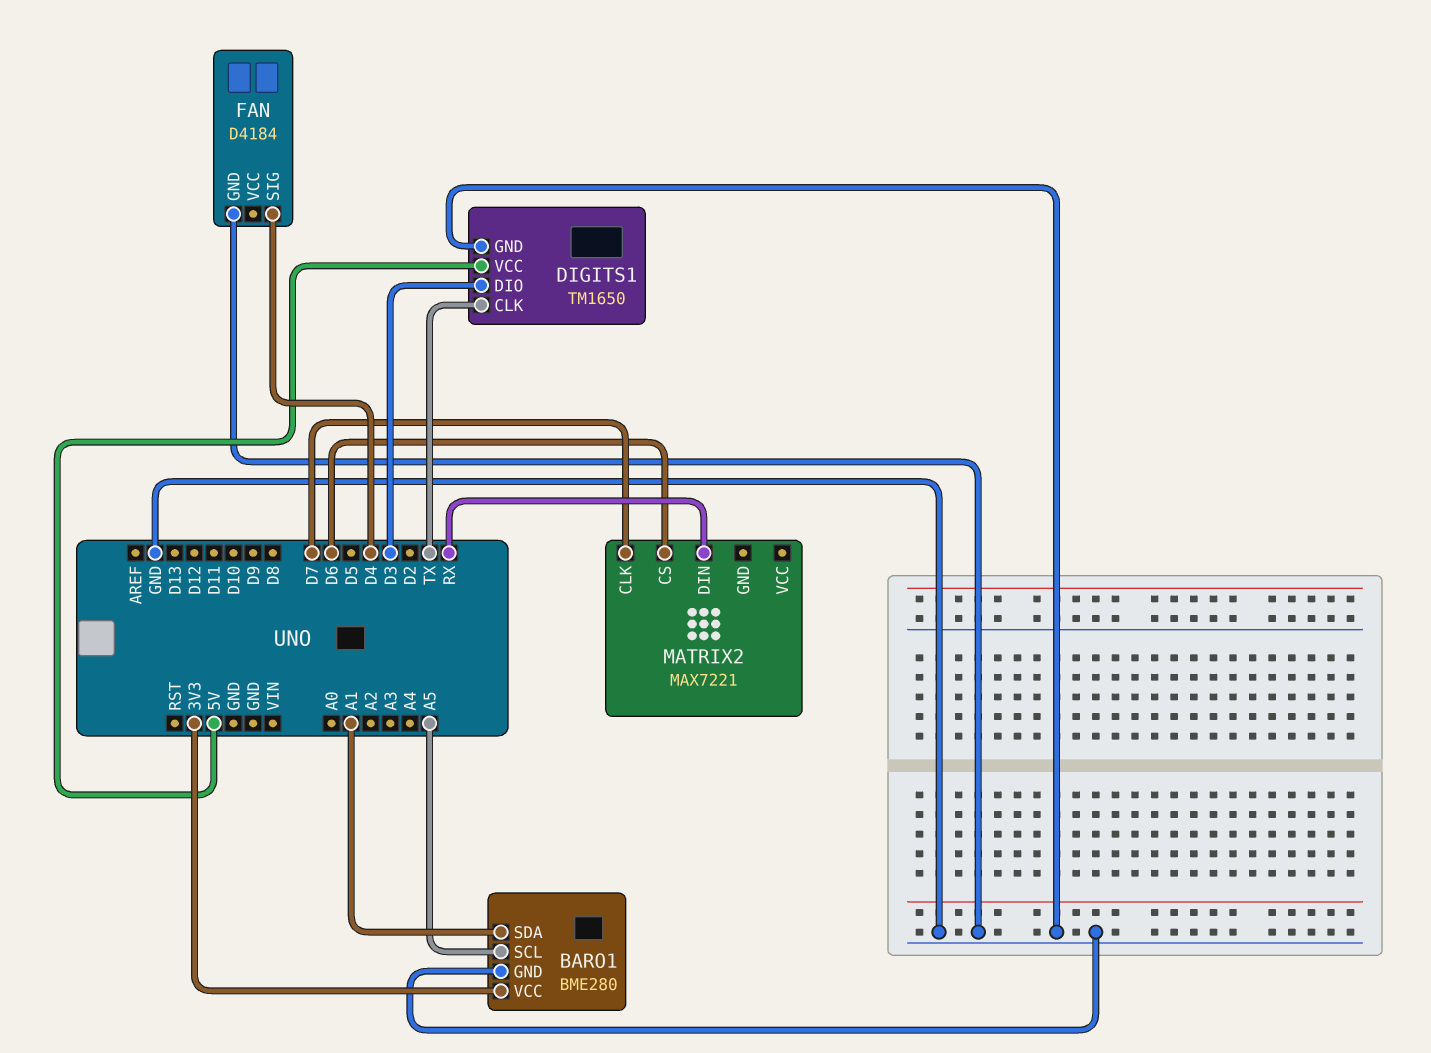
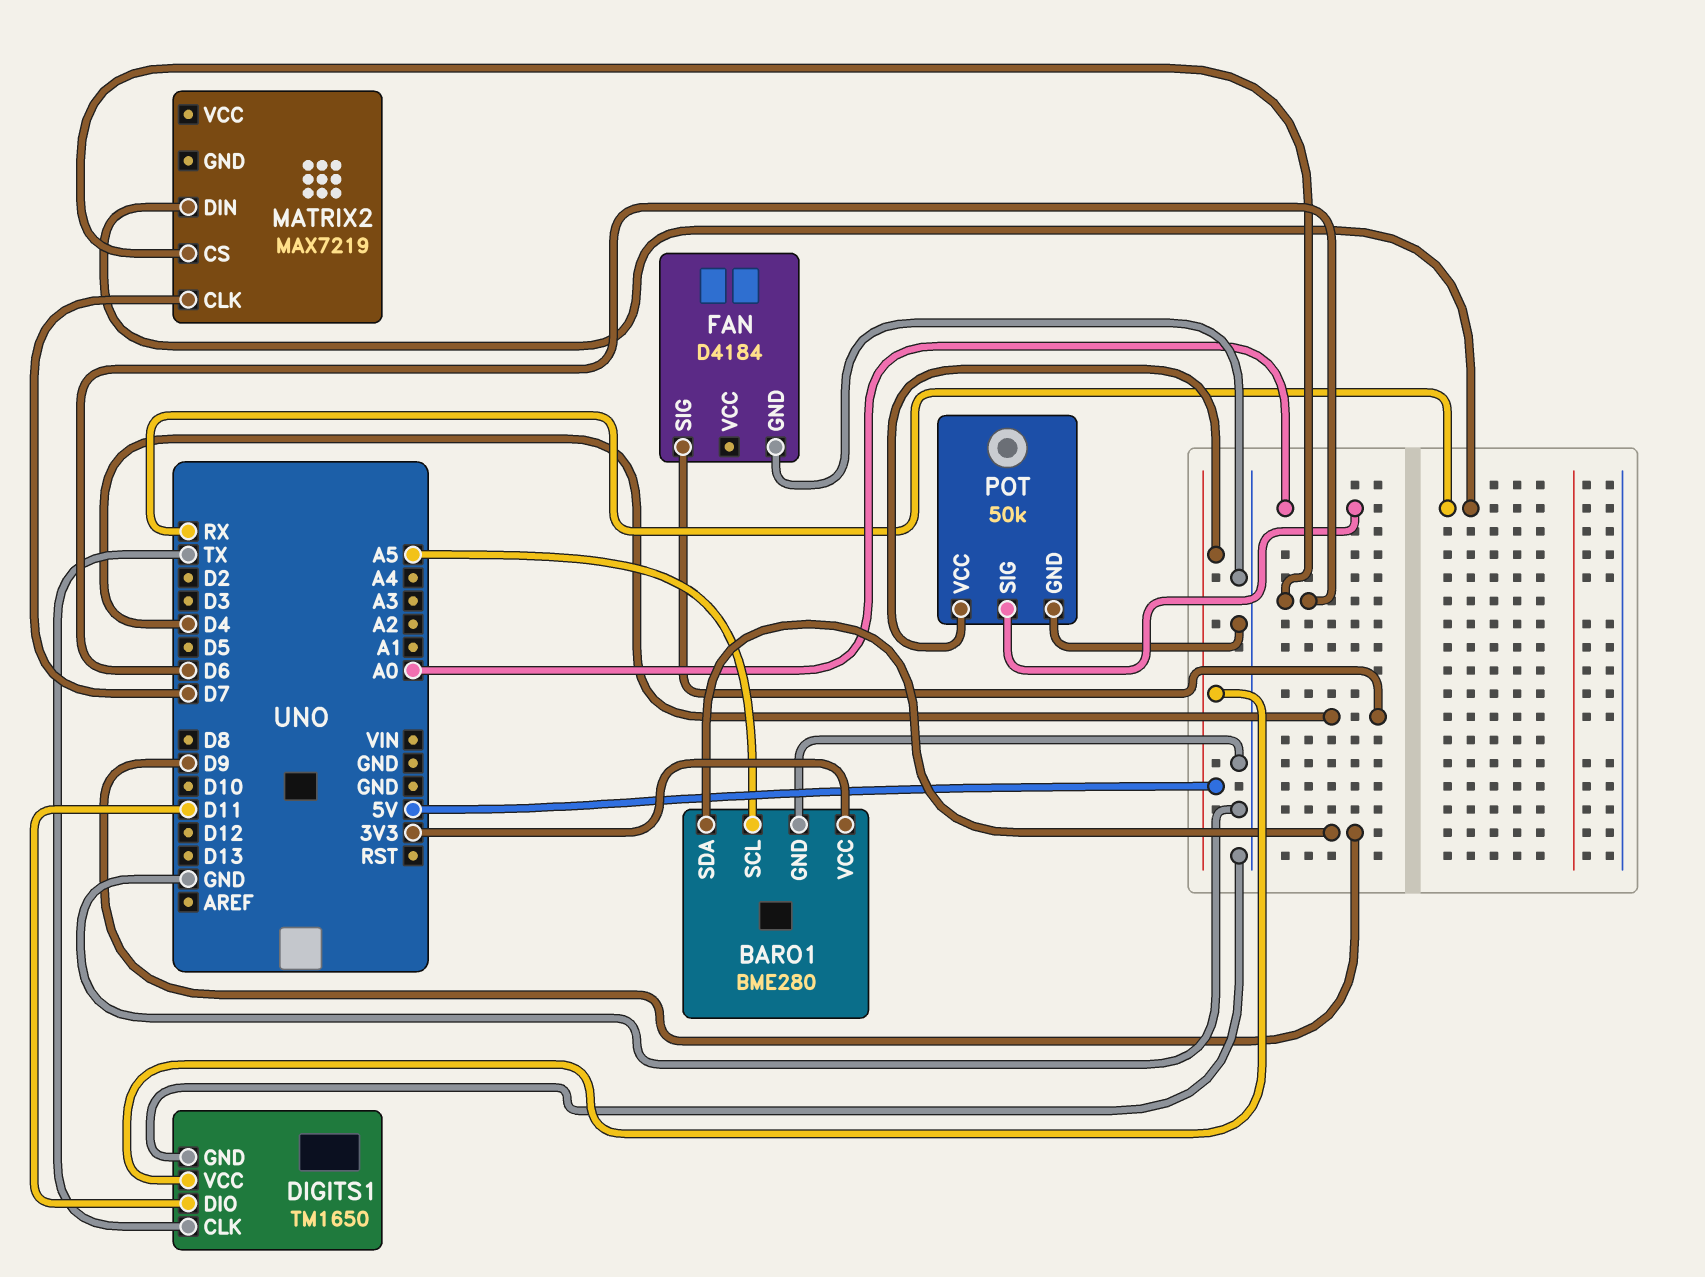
BARO1 pin SDA: A1 -> D9
DIGITS1 pin DIO: D3 -> D11
MATRIX2: MAX7221 -> MAX7219
POT: none -> 50k
POT pin GND: none -> GND
POT pin SIG: none -> A0
POT pin VCC: none -> 5V

